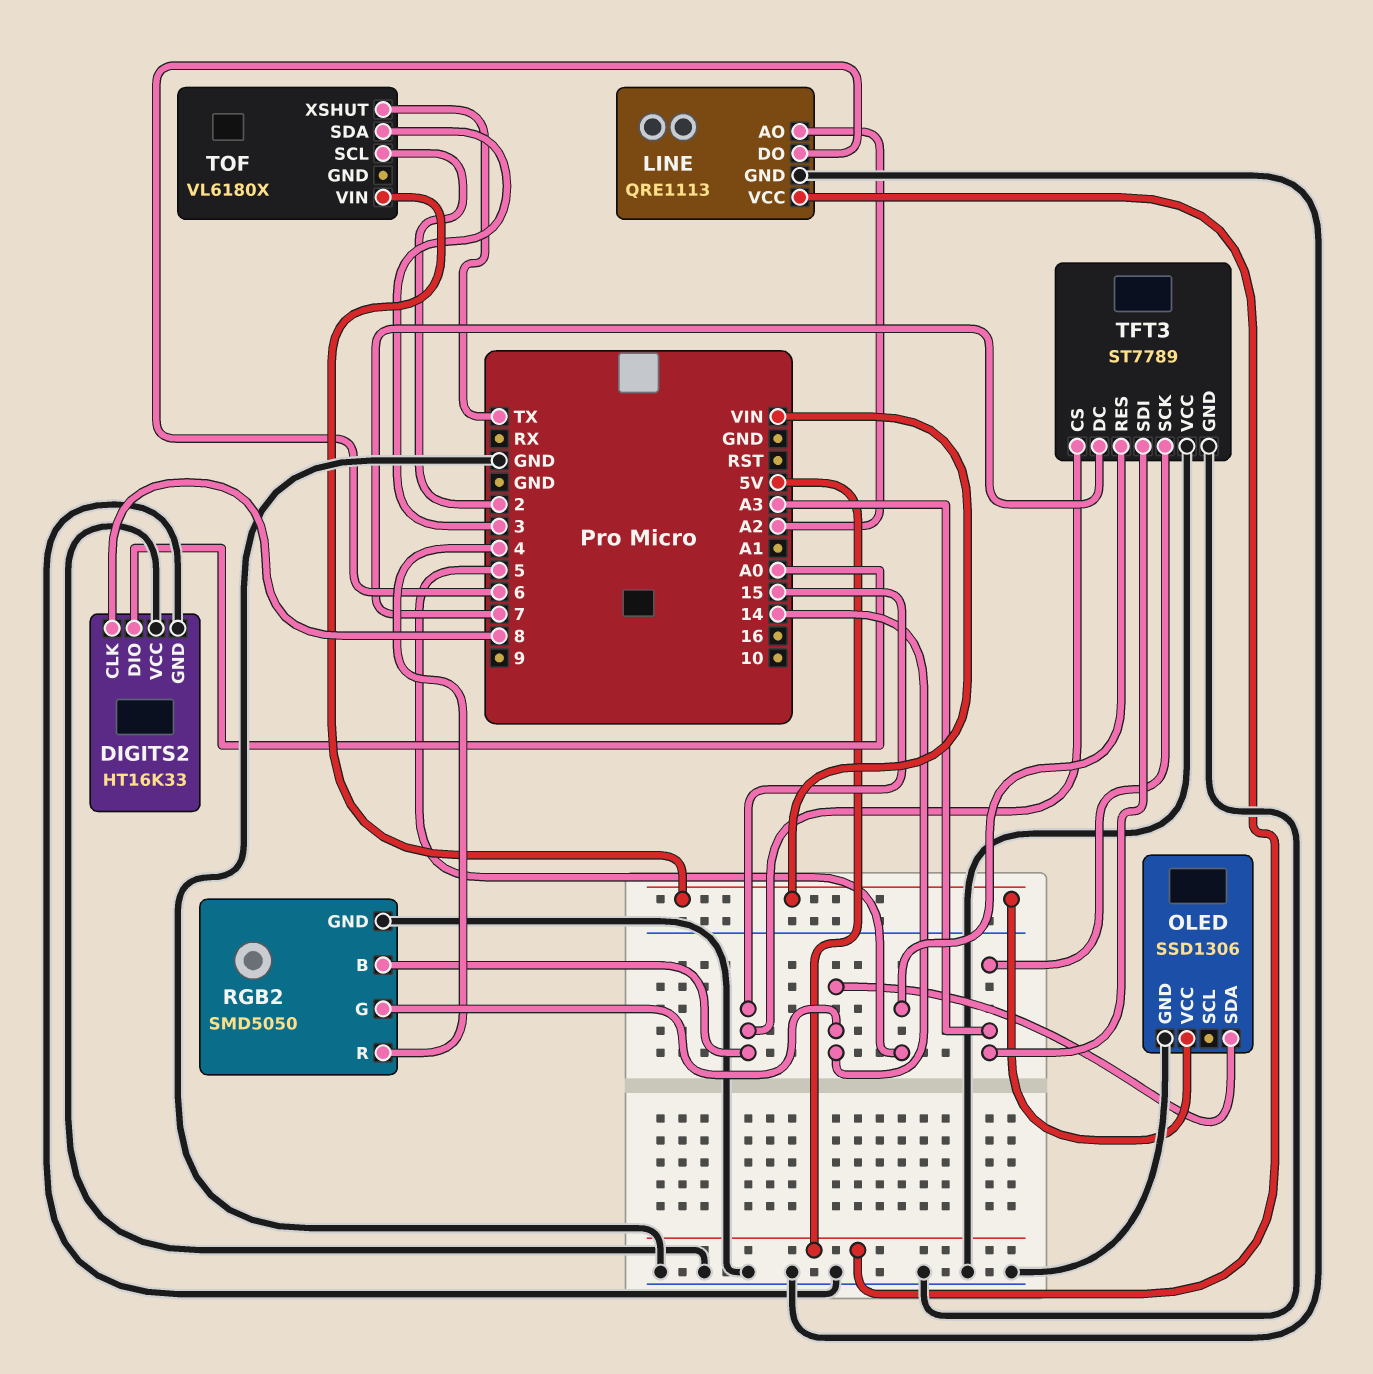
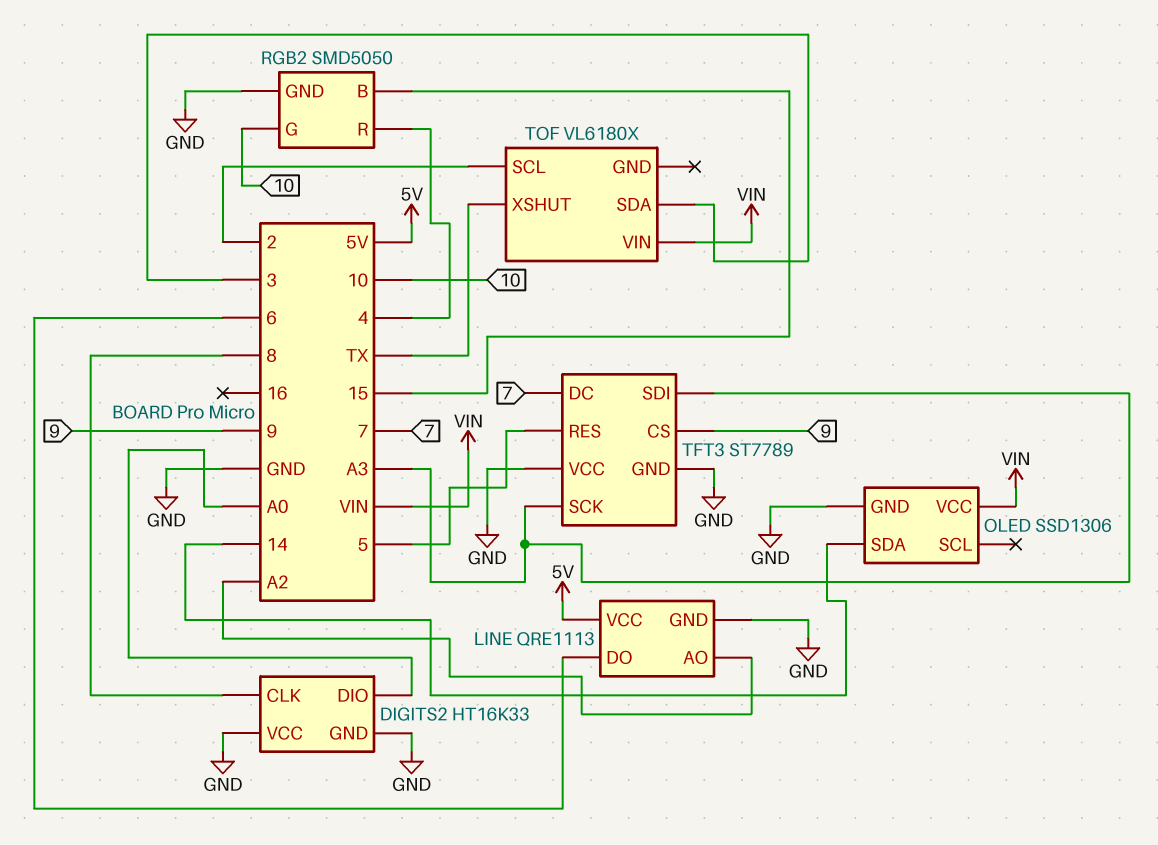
RGB2 pin G: 14 -> 10
TFT3 pin CS: 15 -> 9

